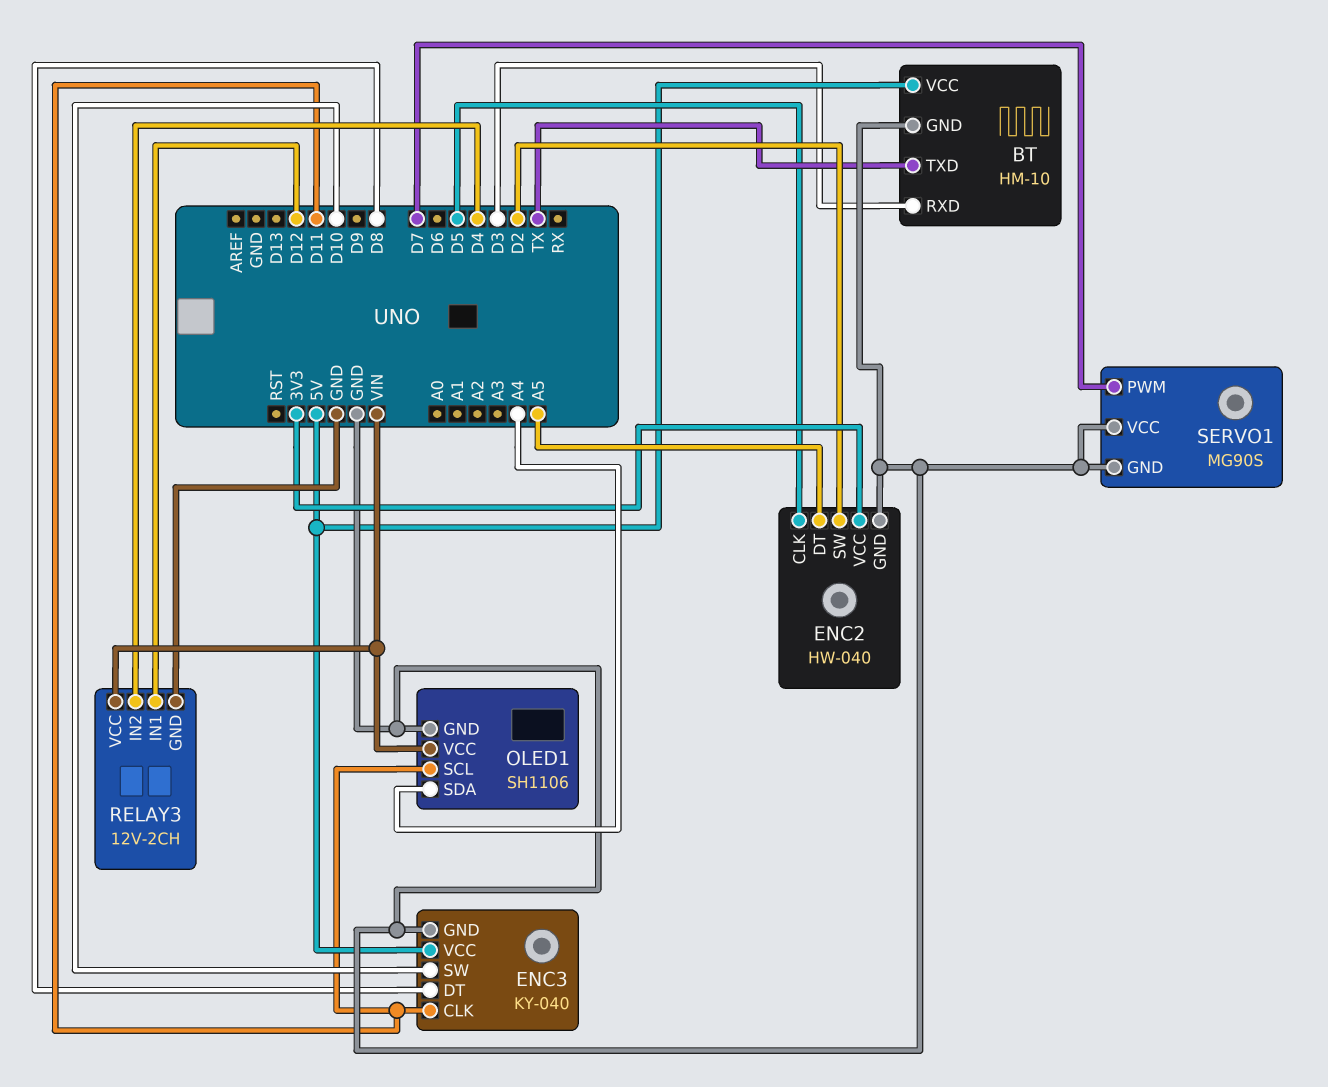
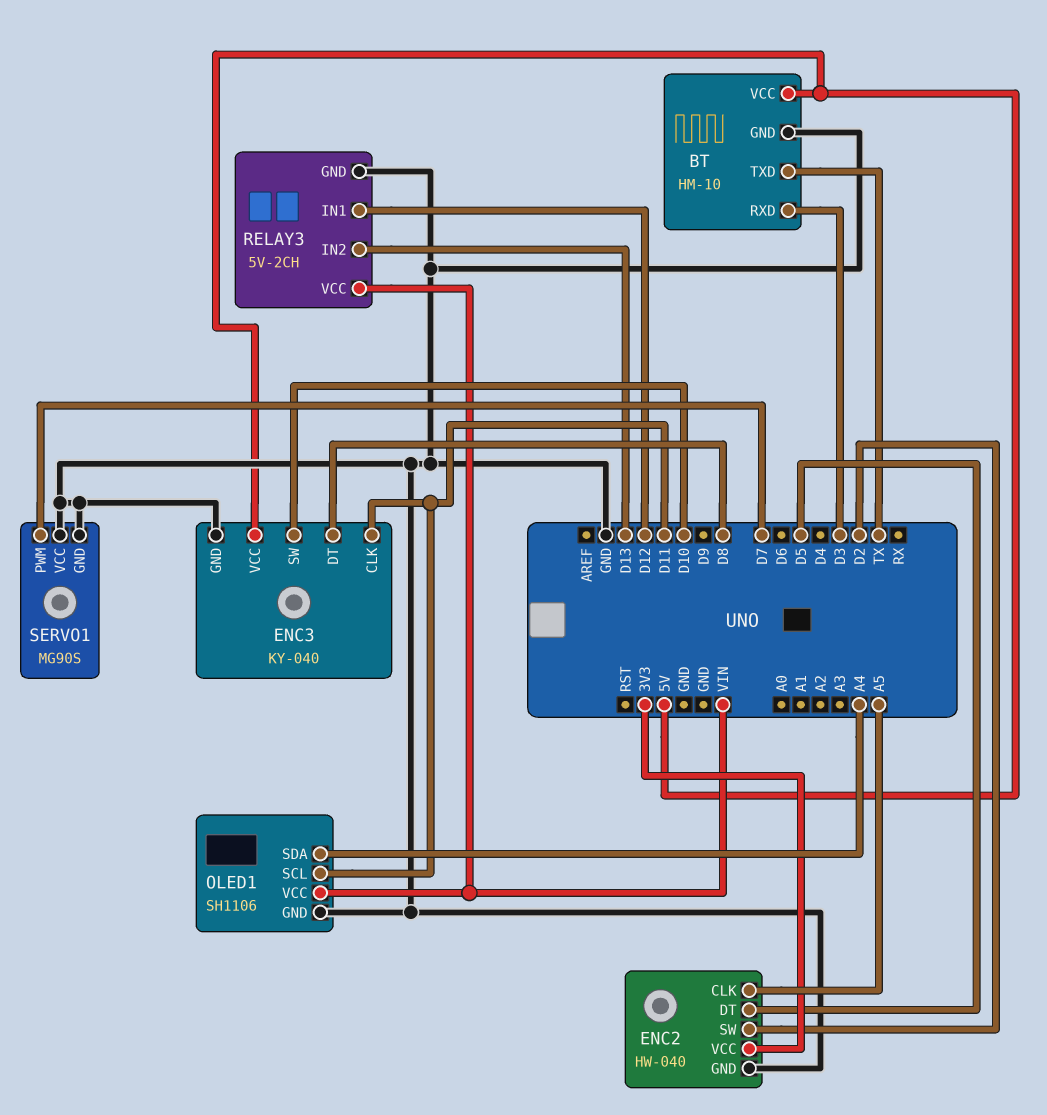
ENC2 pin CLK: D5 -> A5
ENC2 pin DT: A5 -> D5
RELAY3: 12V-2CH -> 5V-2CH
RELAY3 pin IN2: D4 -> D13

